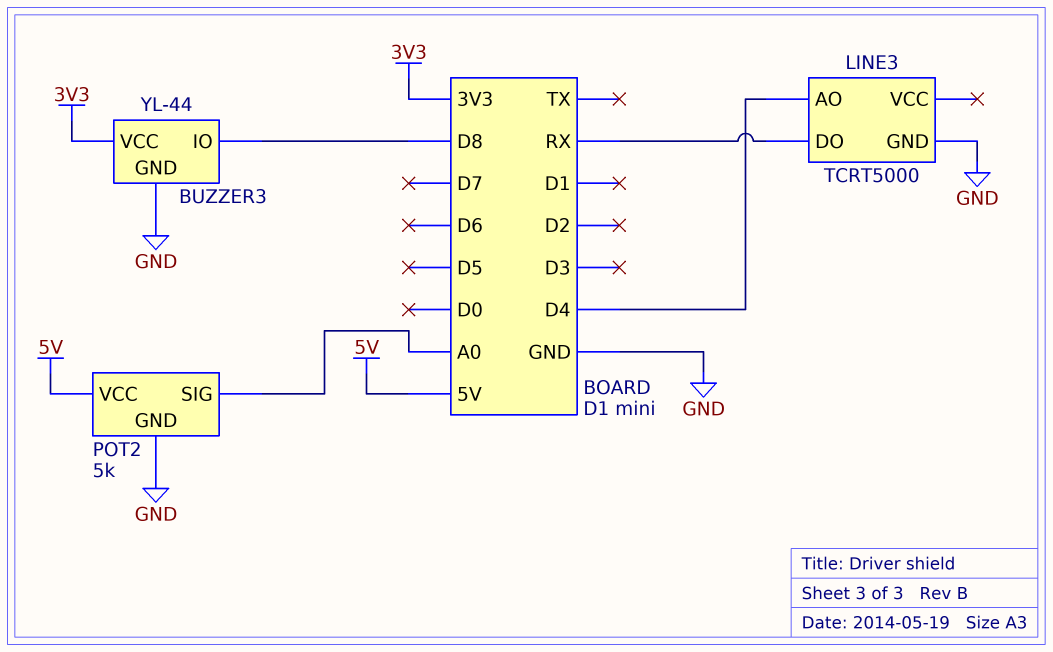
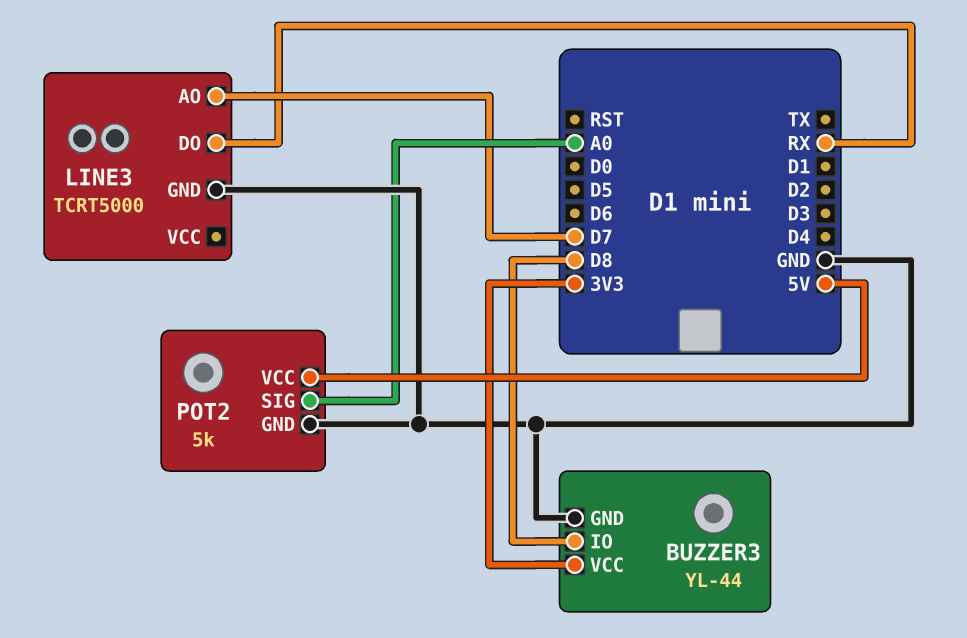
LINE3 pin AO: D4 -> D7

